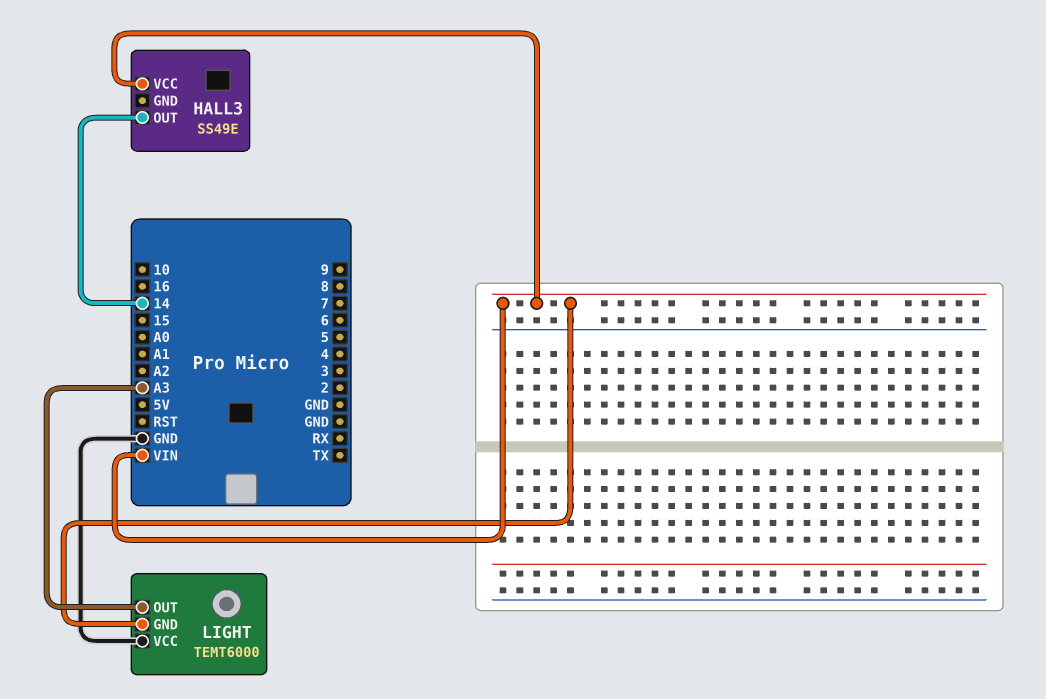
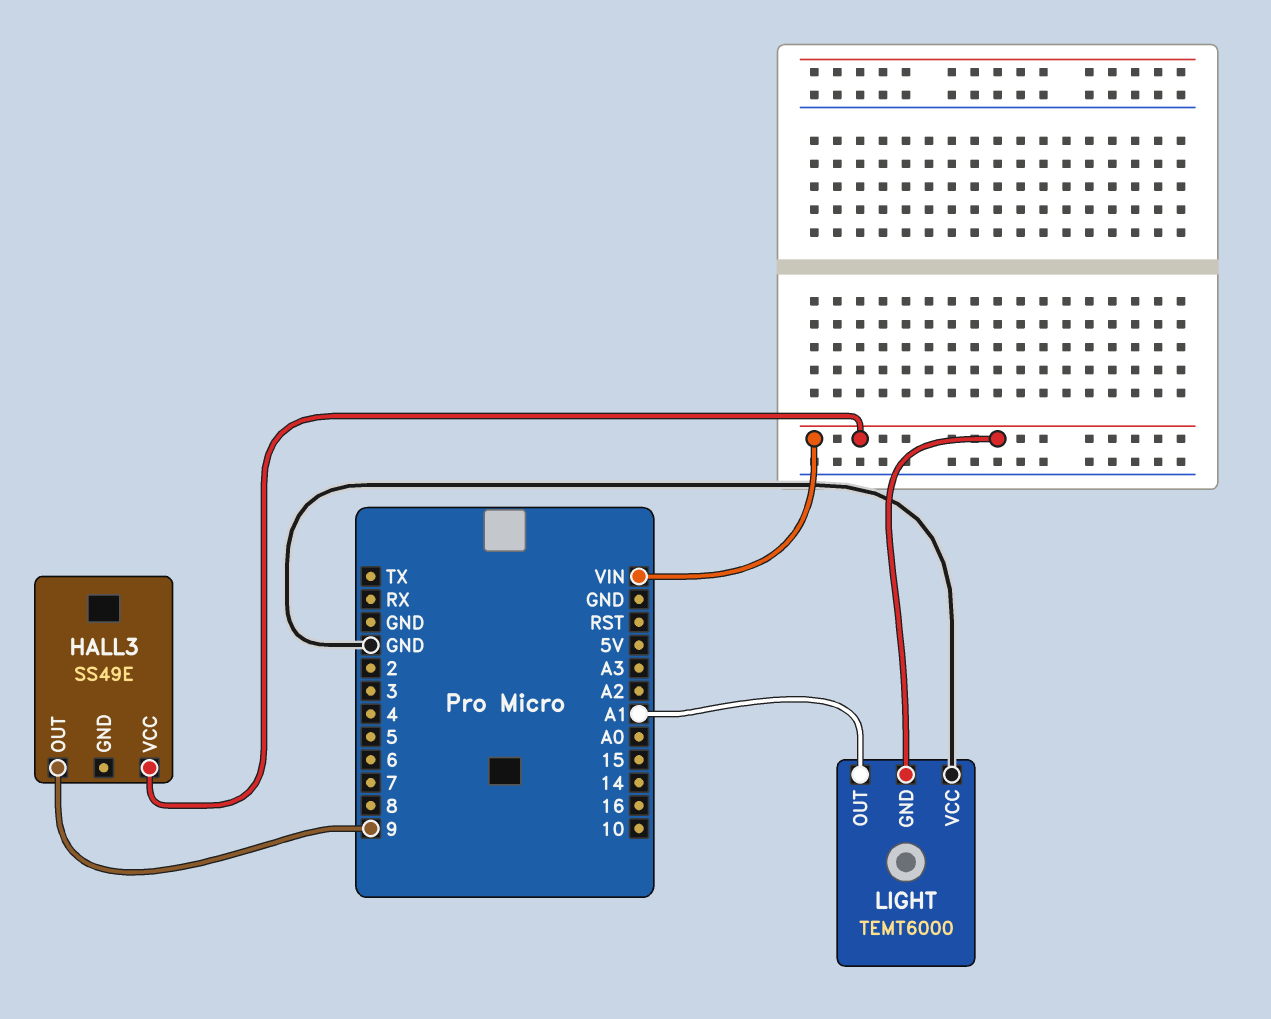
HALL3 pin OUT: 14 -> 9
LIGHT pin OUT: A3 -> A1

